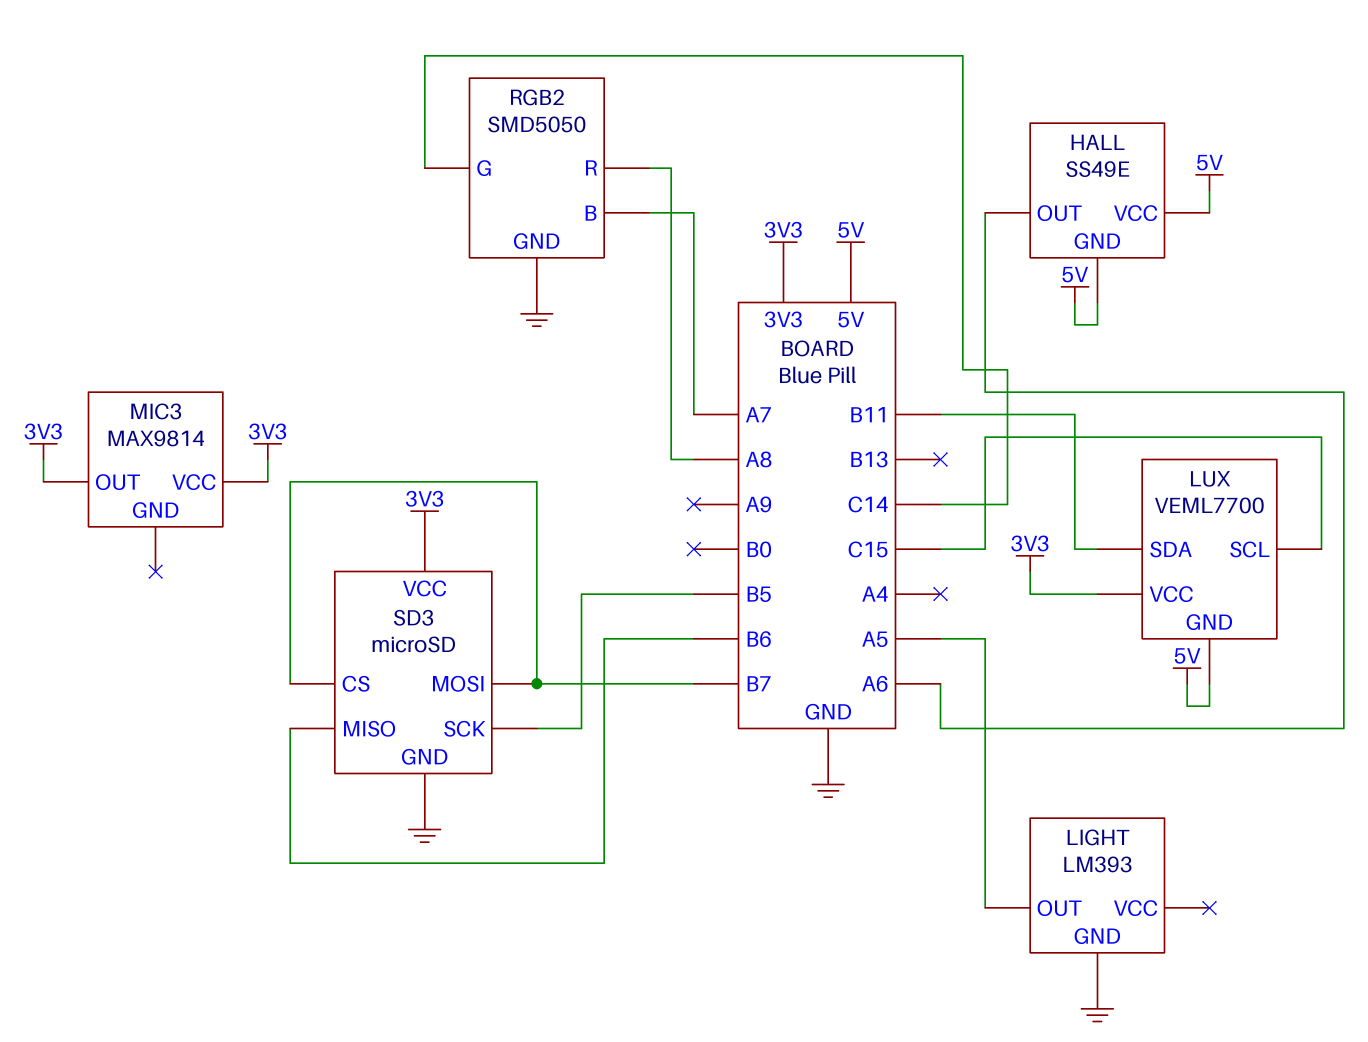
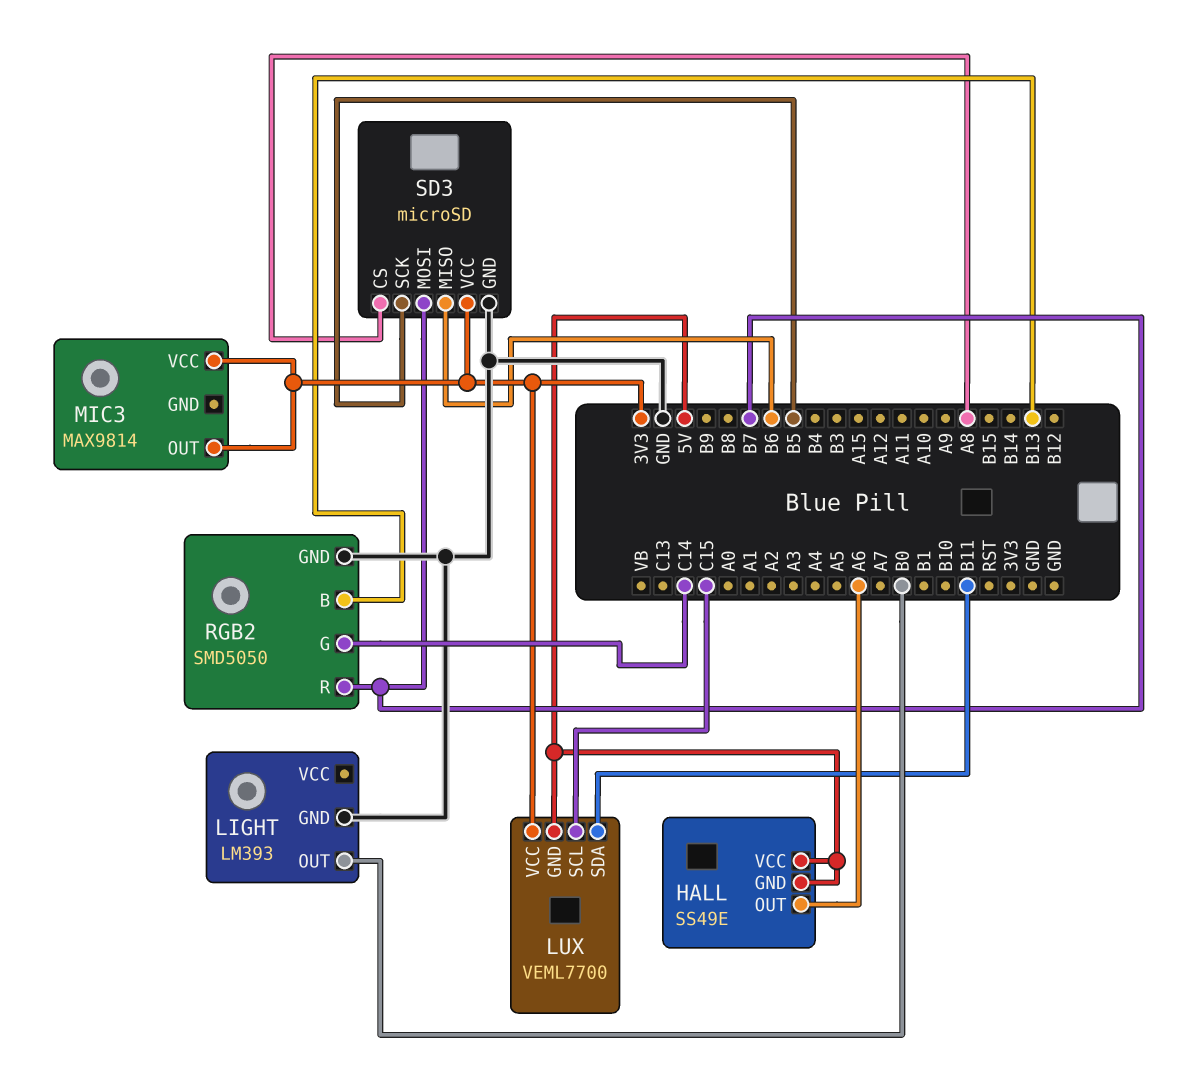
LIGHT pin OUT: A5 -> B0
RGB2 pin B: A7 -> B13
RGB2 pin R: A8 -> B7
SD3 pin CS: B7 -> A8

